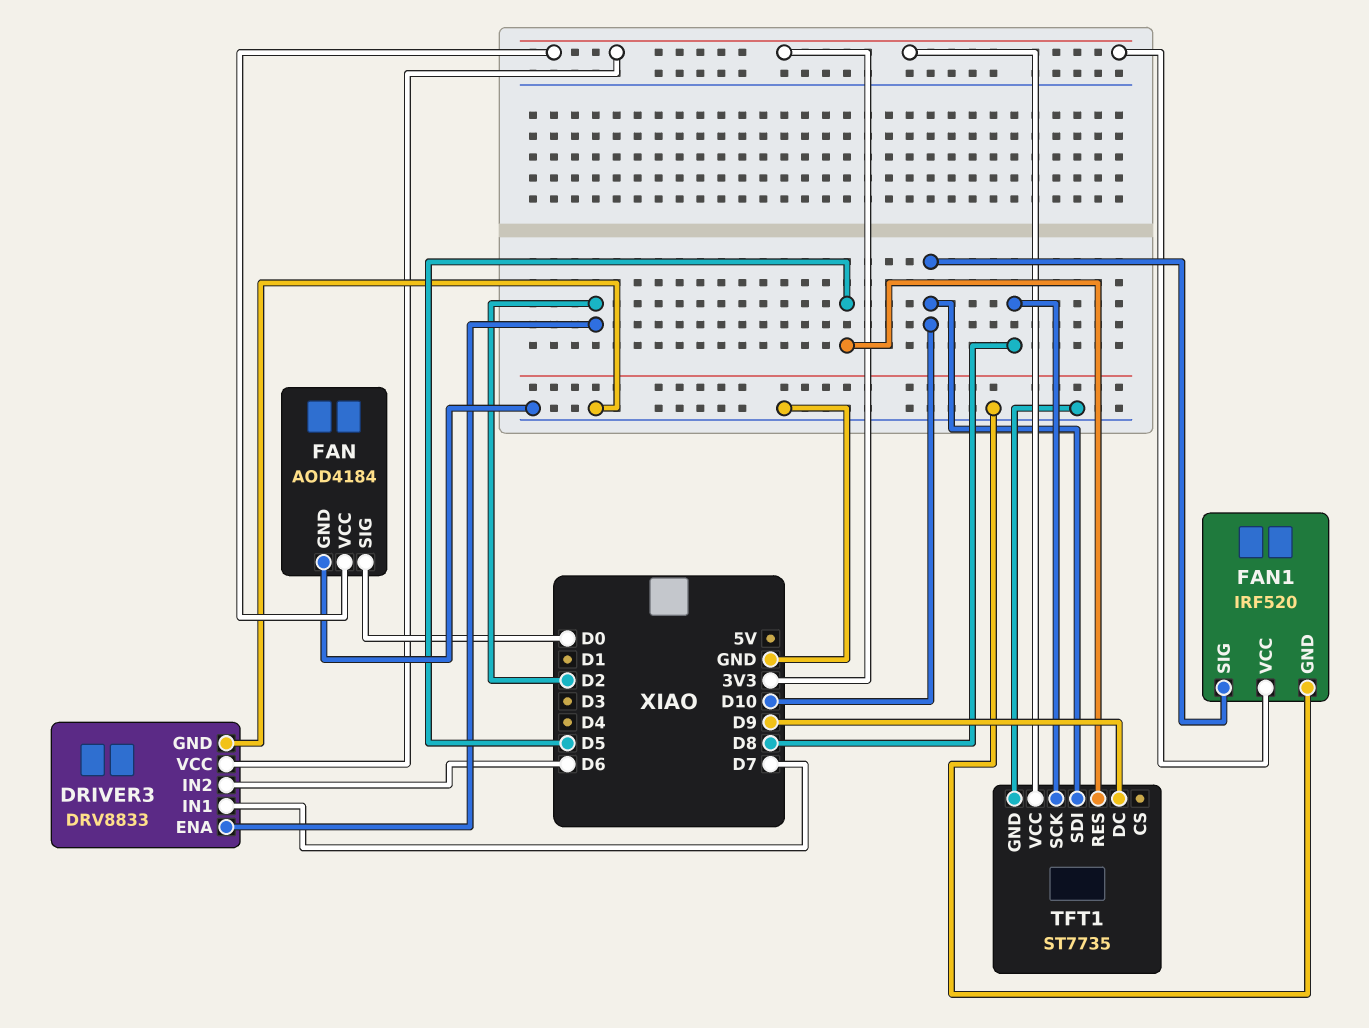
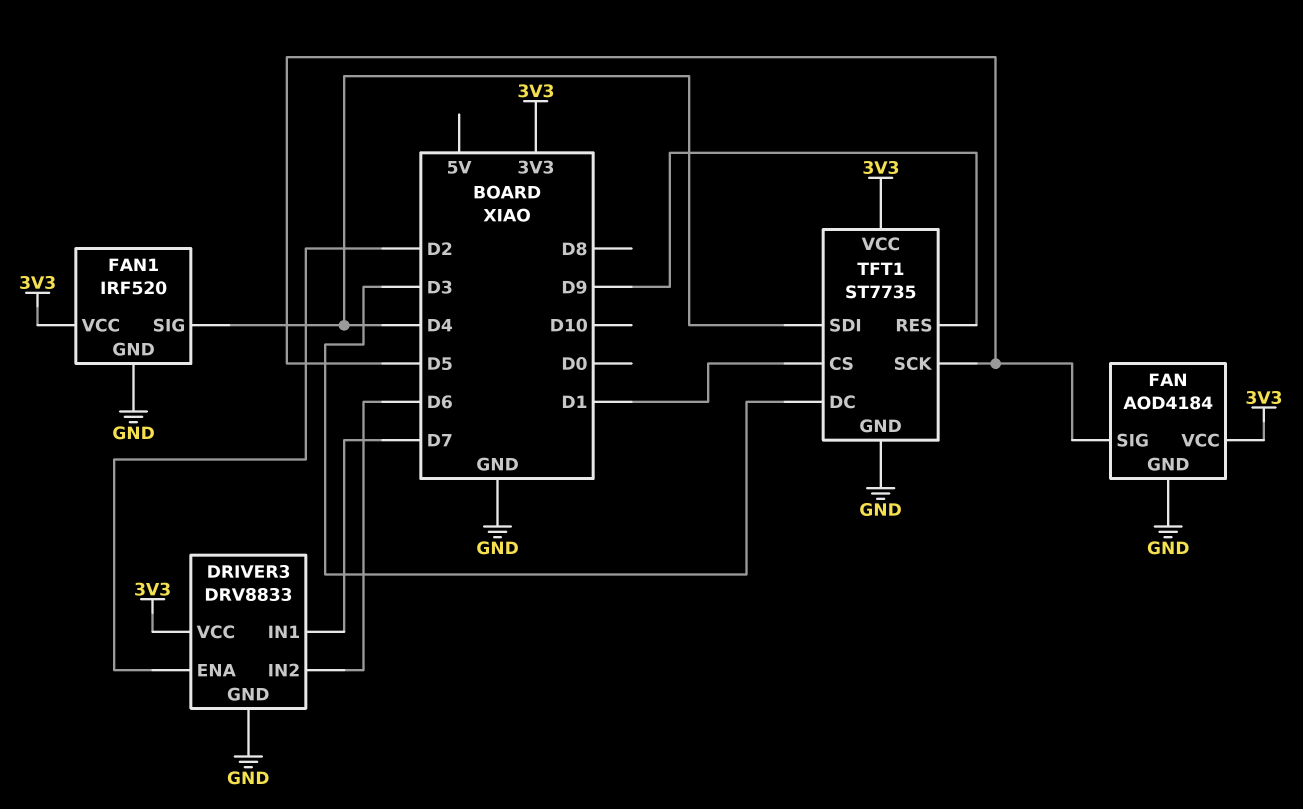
FAN pin SIG: D0 -> D5
FAN1 pin SIG: D10 -> D4
TFT1 pin CS: none -> D1
TFT1 pin DC: D9 -> D3
TFT1 pin RES: D5 -> D9
TFT1 pin SCK: D8 -> D5
TFT1 pin SDI: D10 -> D4

